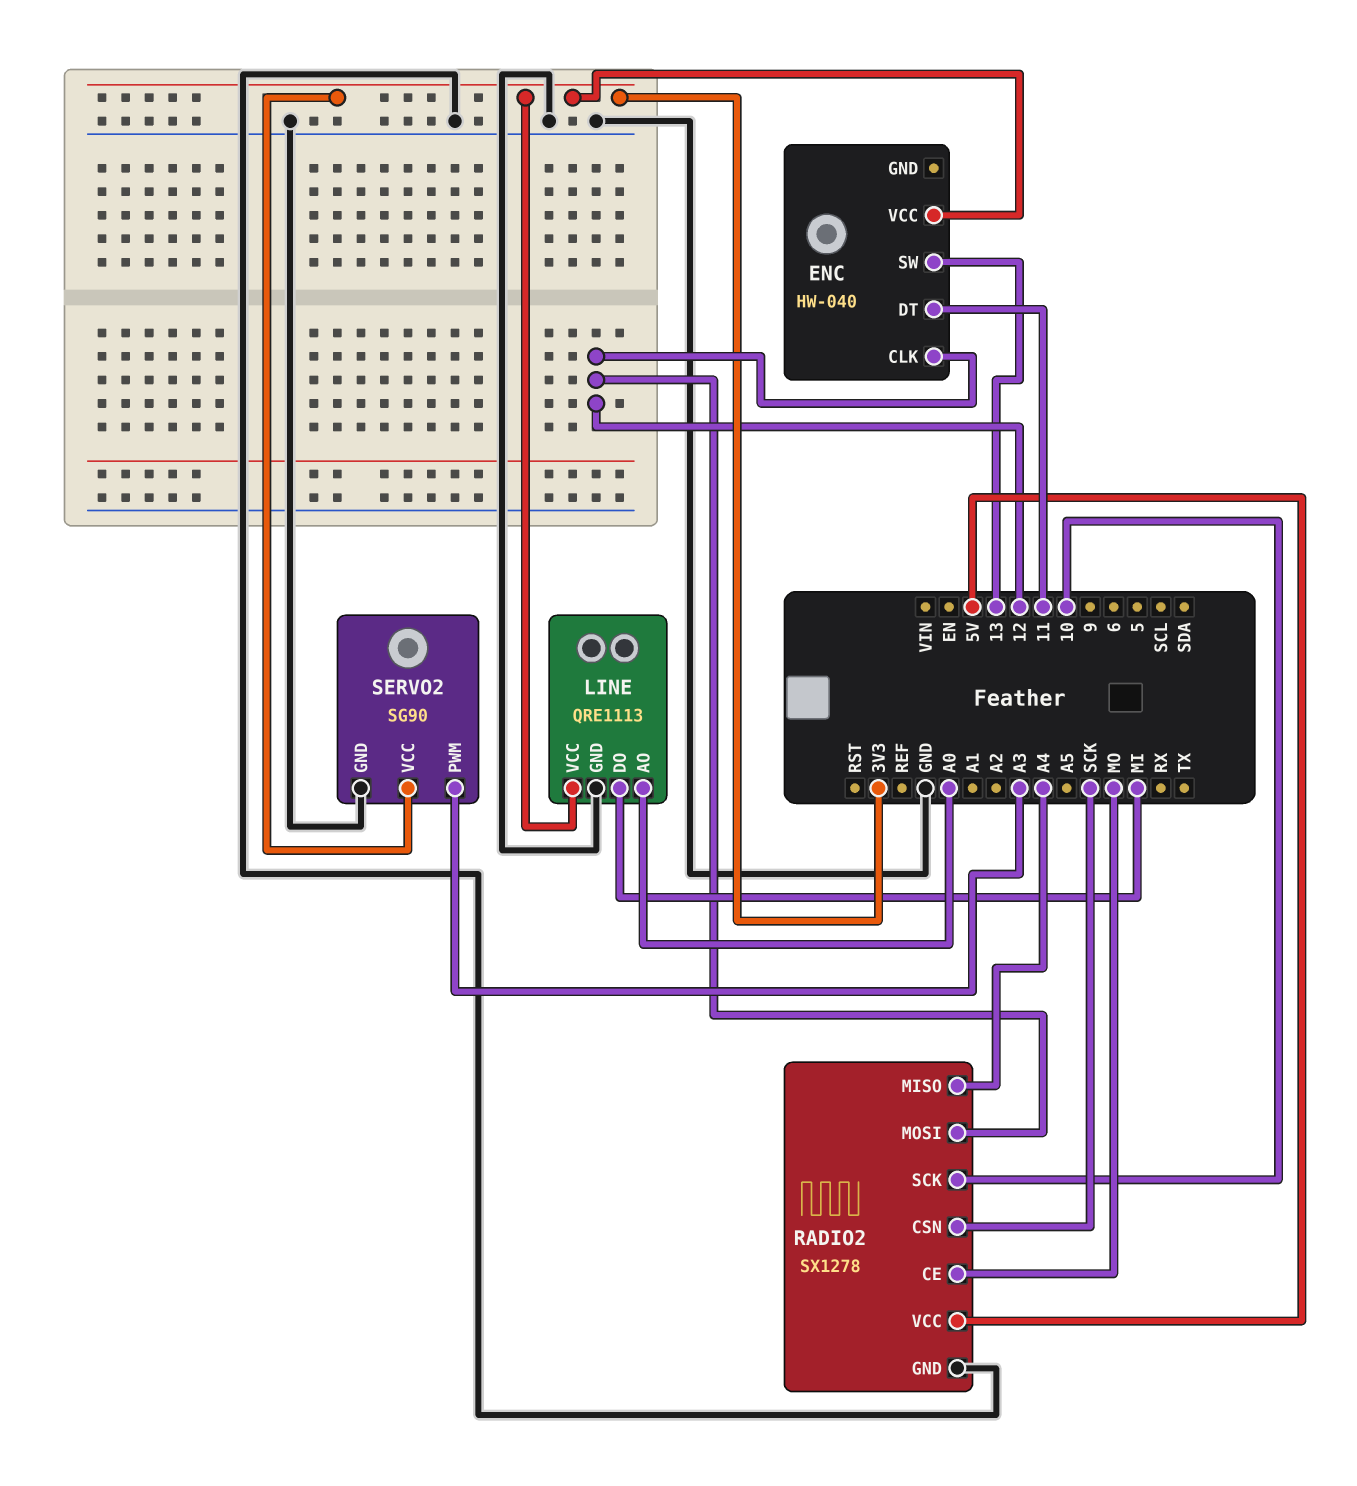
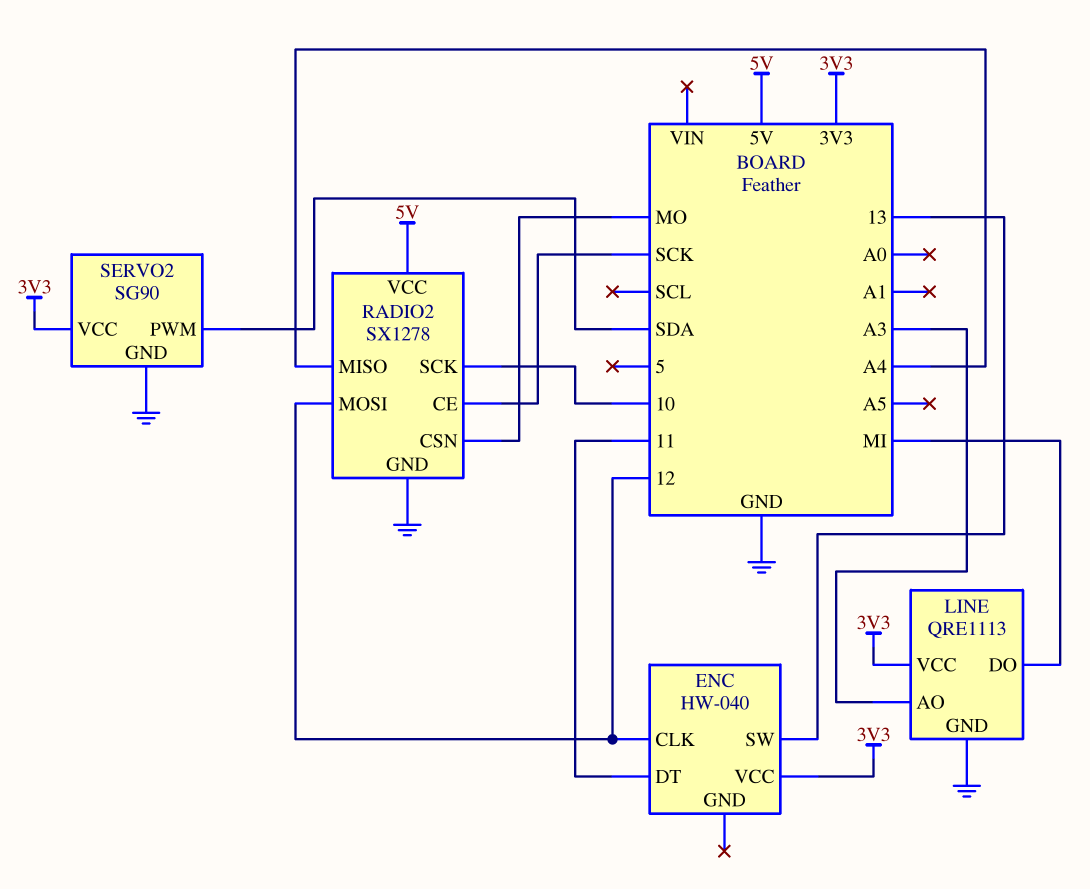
LINE pin AO: A0 -> A3
RADIO2 pin CE: MO -> SCK
RADIO2 pin CSN: SCK -> MO
SERVO2 pin PWM: A3 -> SDA

